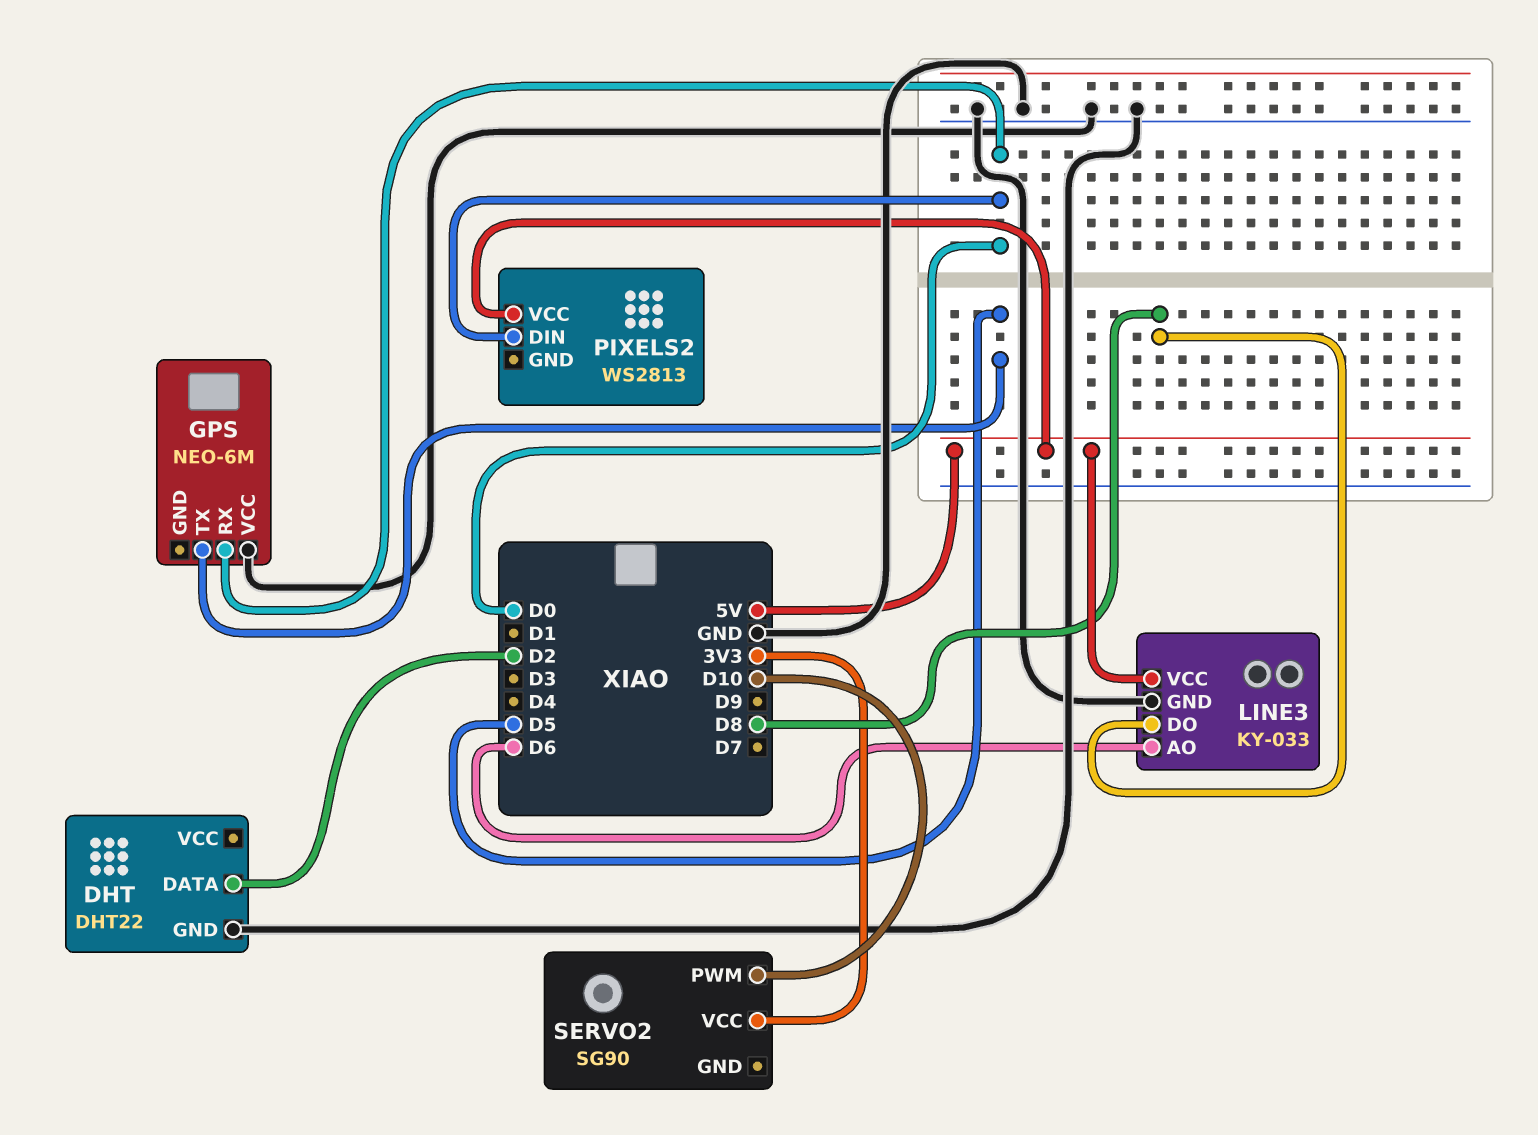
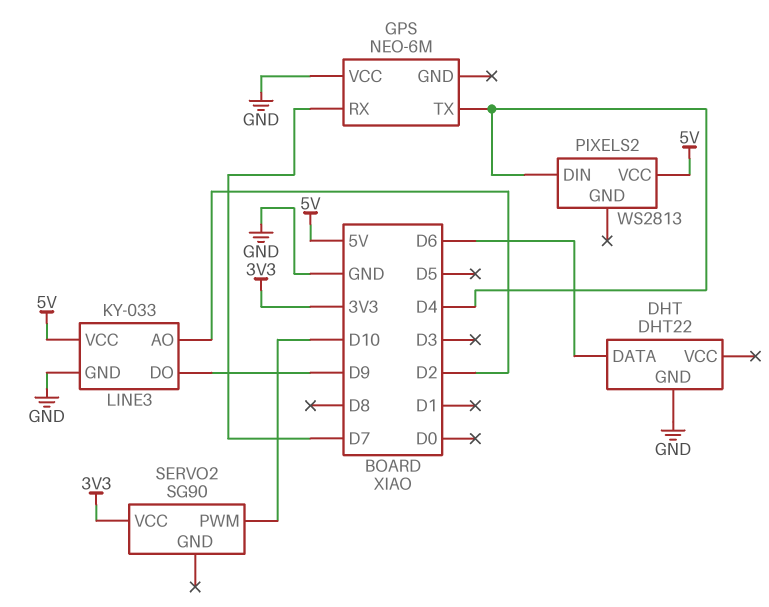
DHT pin DATA: D2 -> D6
GPS pin RX: D0 -> D7
GPS pin TX: D5 -> D4
LINE3 pin AO: D6 -> D2
LINE3 pin DO: D8 -> D9
PIXELS2 pin DIN: D0 -> D4

